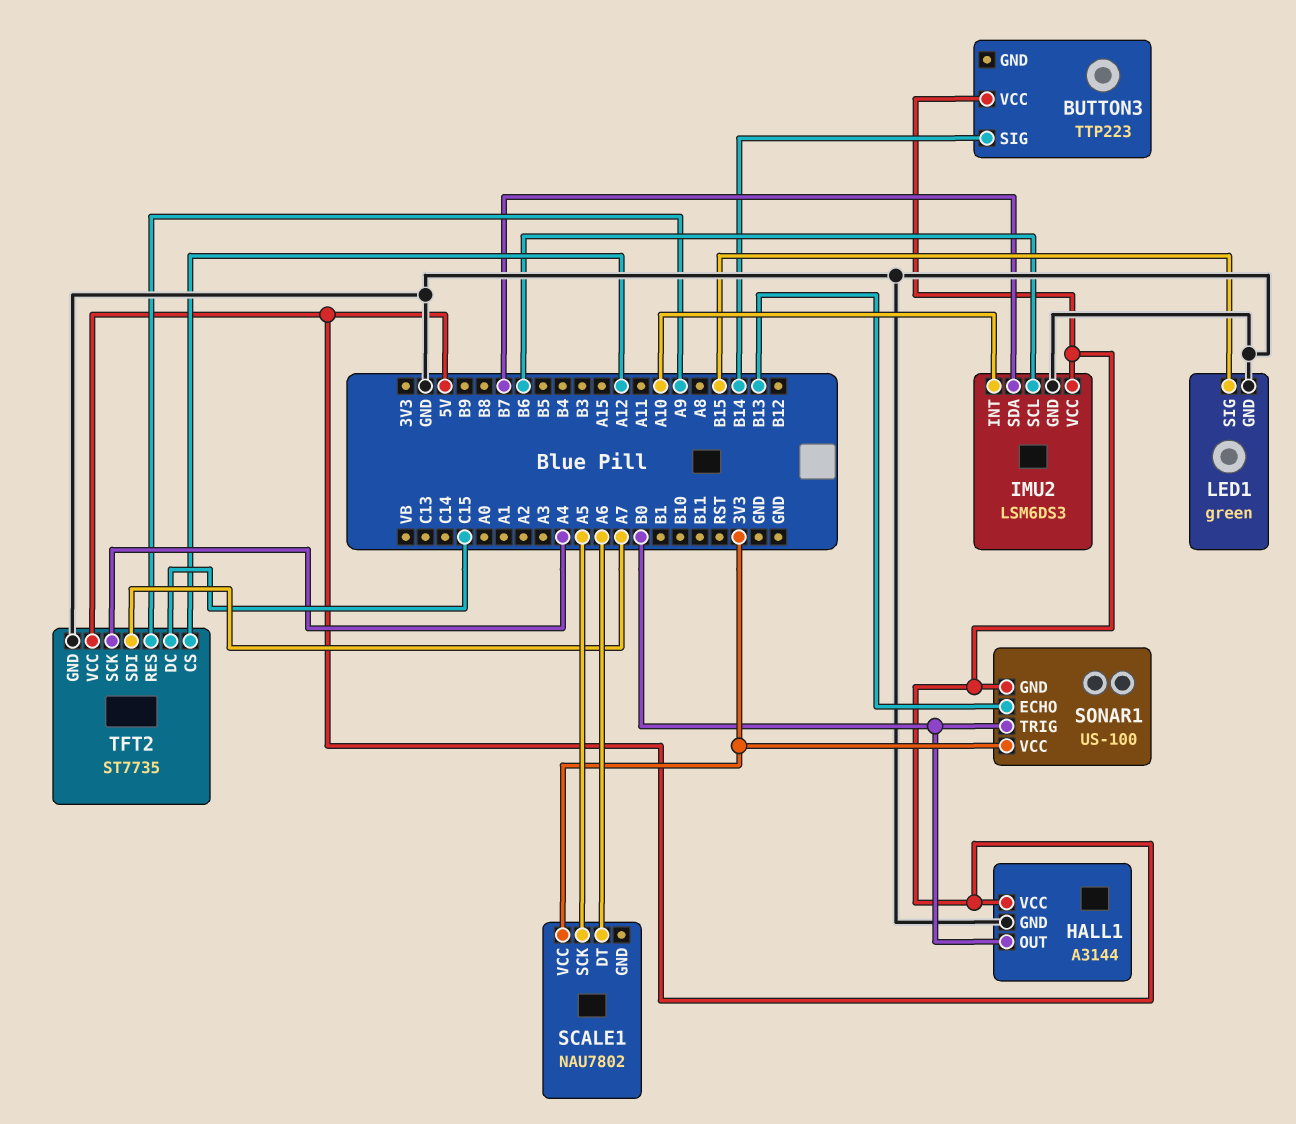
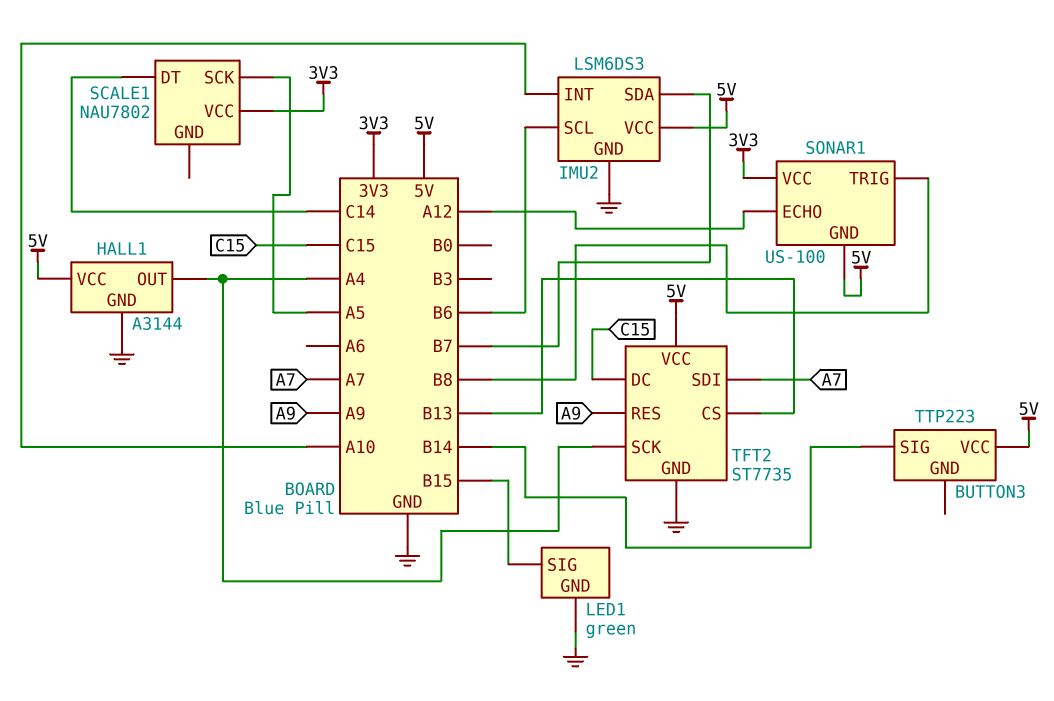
HALL1 pin OUT: B0 -> A4
SCALE1 pin DT: A6 -> C14
SONAR1 pin ECHO: B13 -> A12
SONAR1 pin TRIG: B0 -> B8
TFT2 pin CS: A12 -> B13

